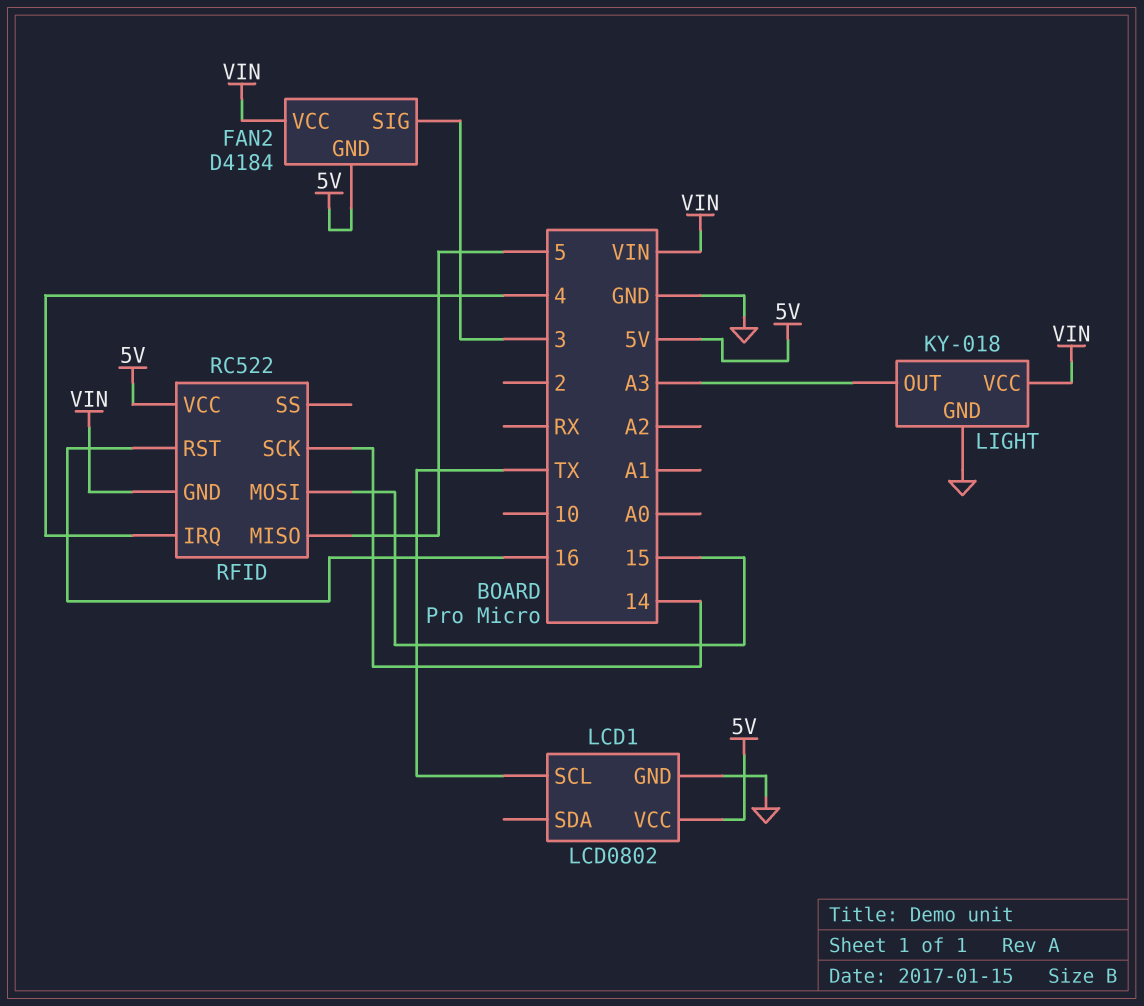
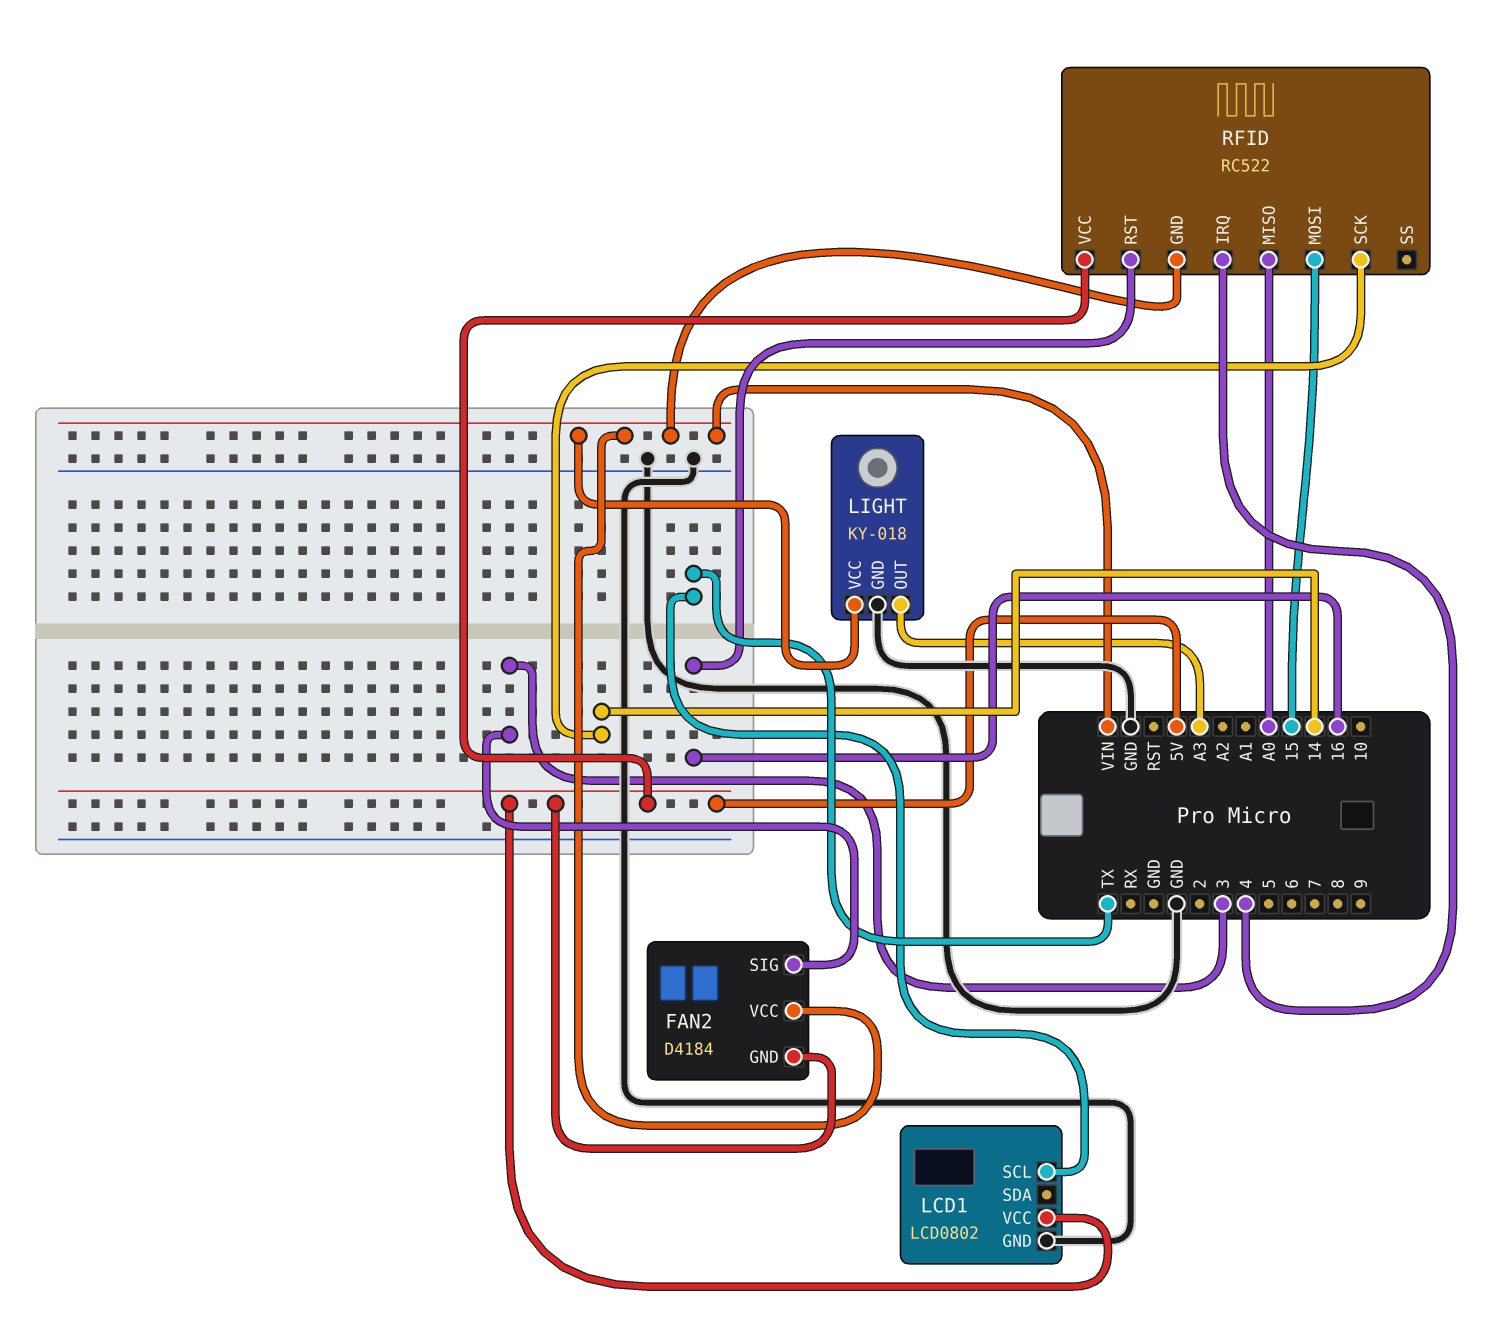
RFID pin MISO: 5 -> A0

